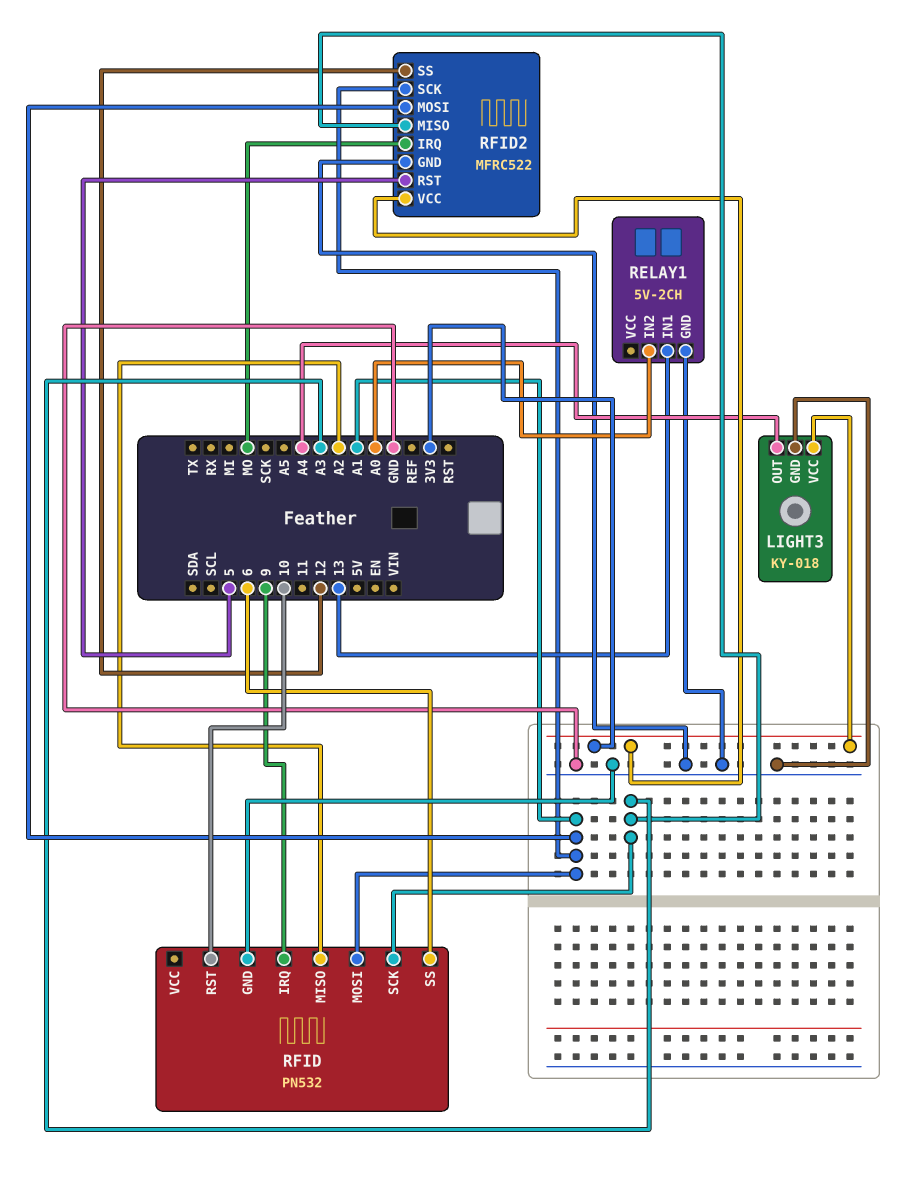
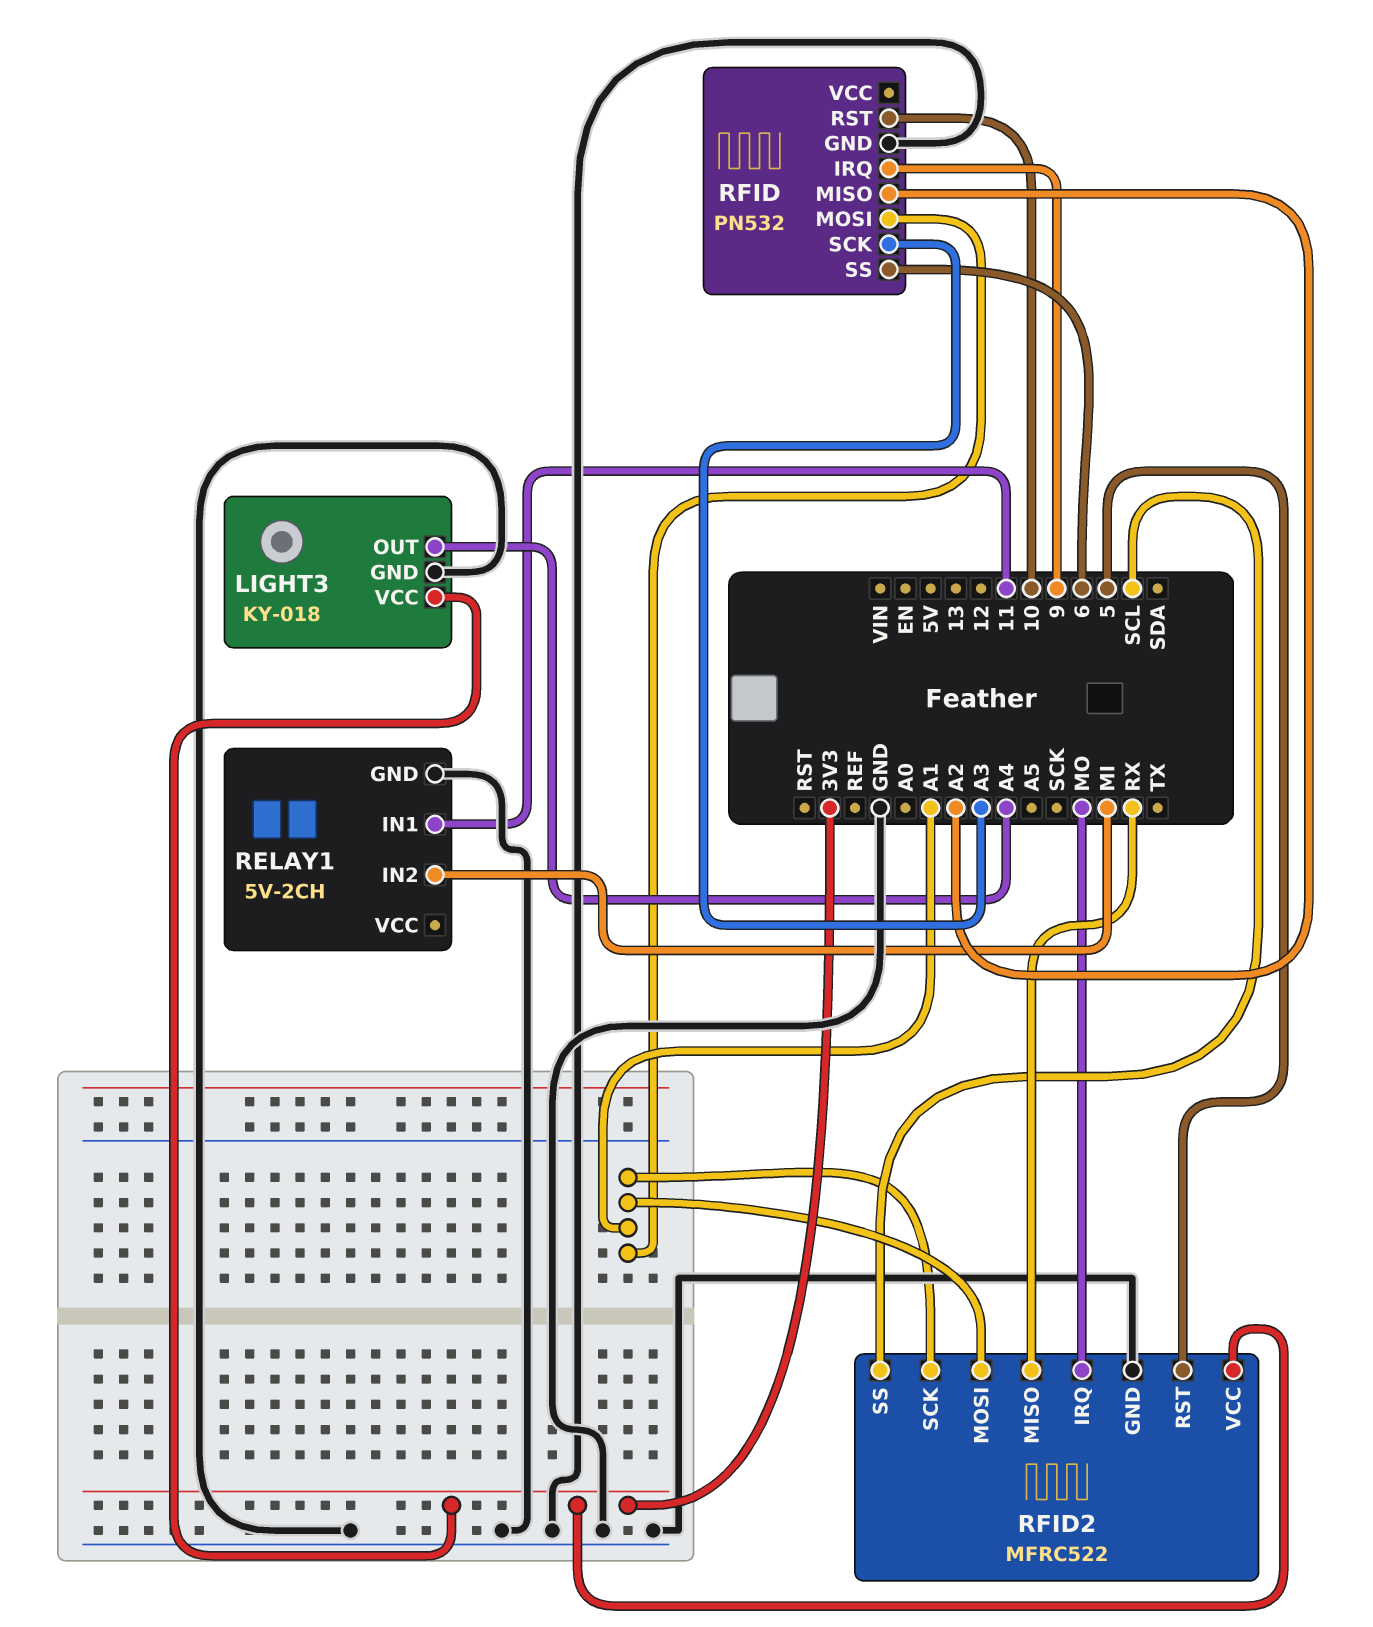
RELAY1 pin IN1: 13 -> 11
RELAY1 pin IN2: A0 -> MI
RFID2 pin MISO: A3 -> RX
RFID2 pin SS: 12 -> SCL

